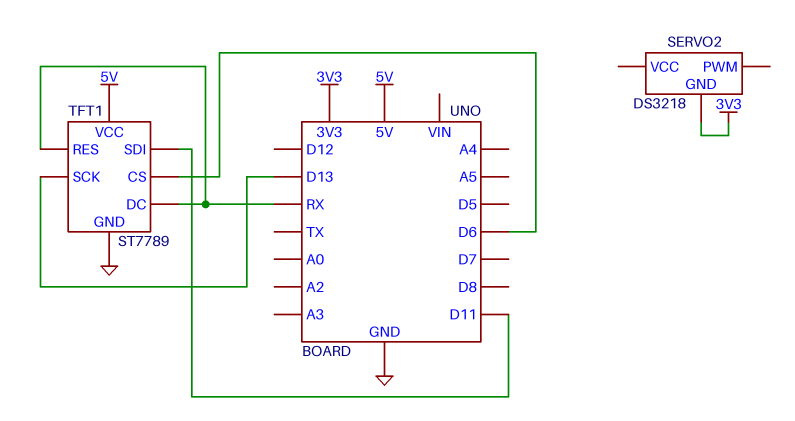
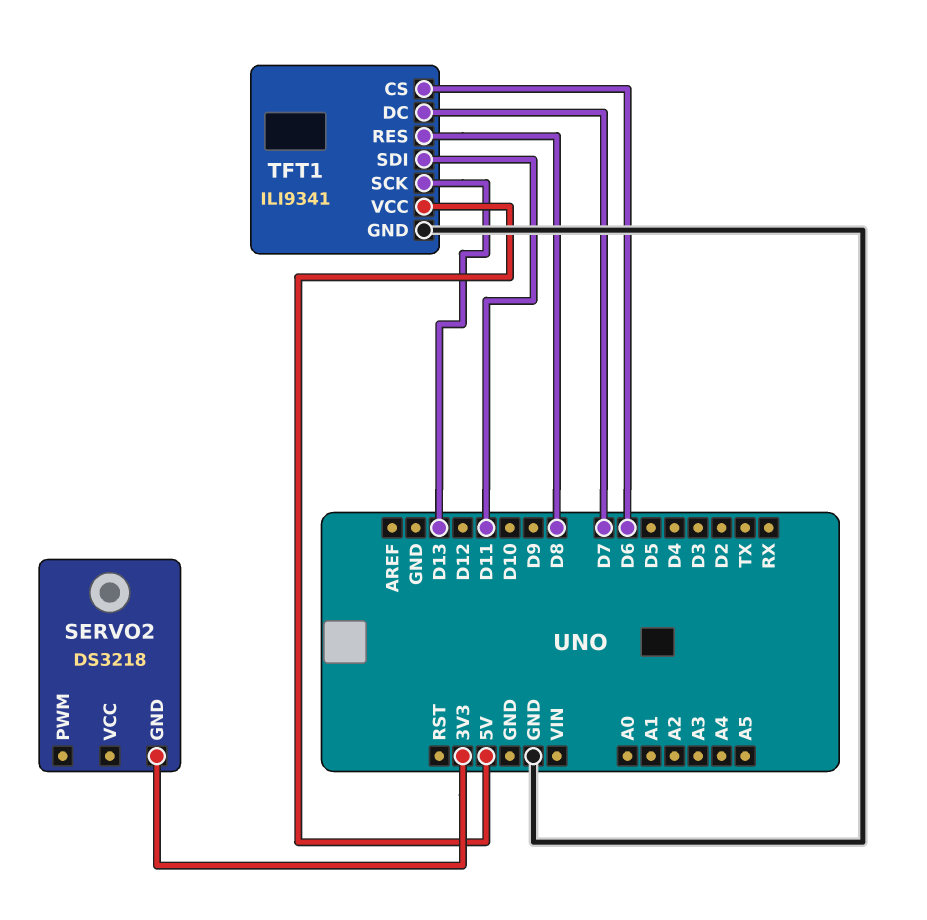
TFT1: ST7789 -> ILI9341
TFT1 pin DC: RX -> D7
TFT1 pin RES: RX -> D8

